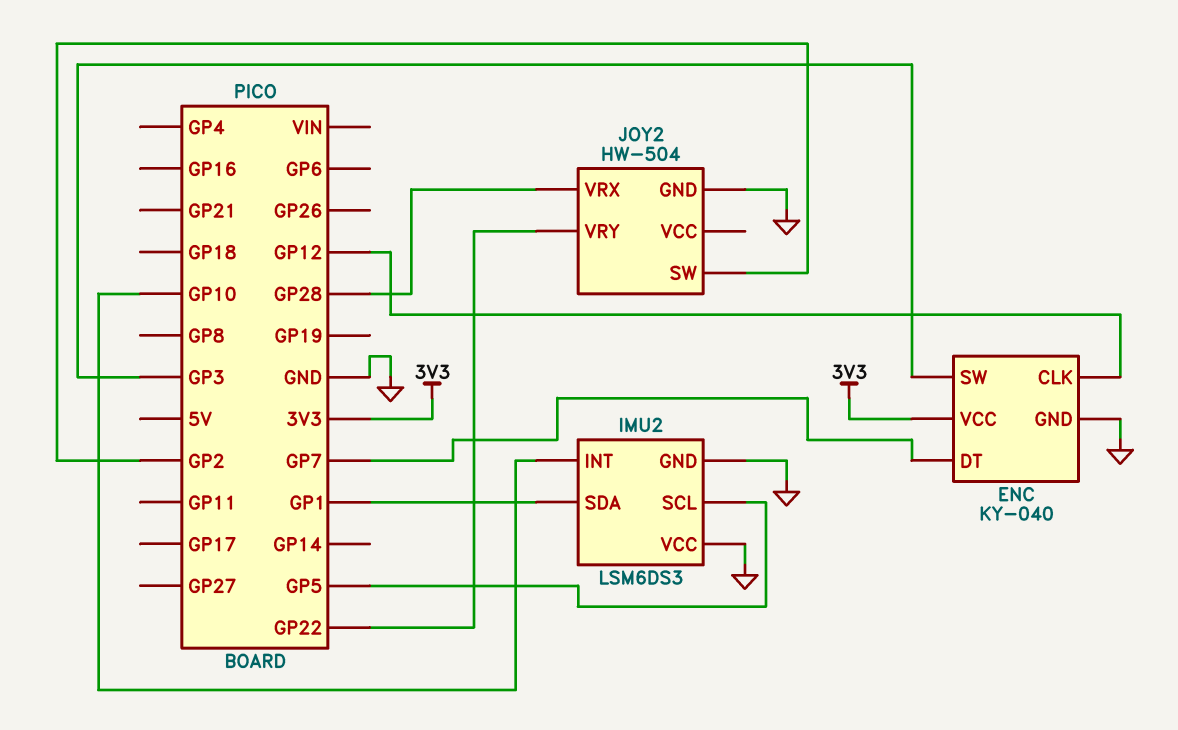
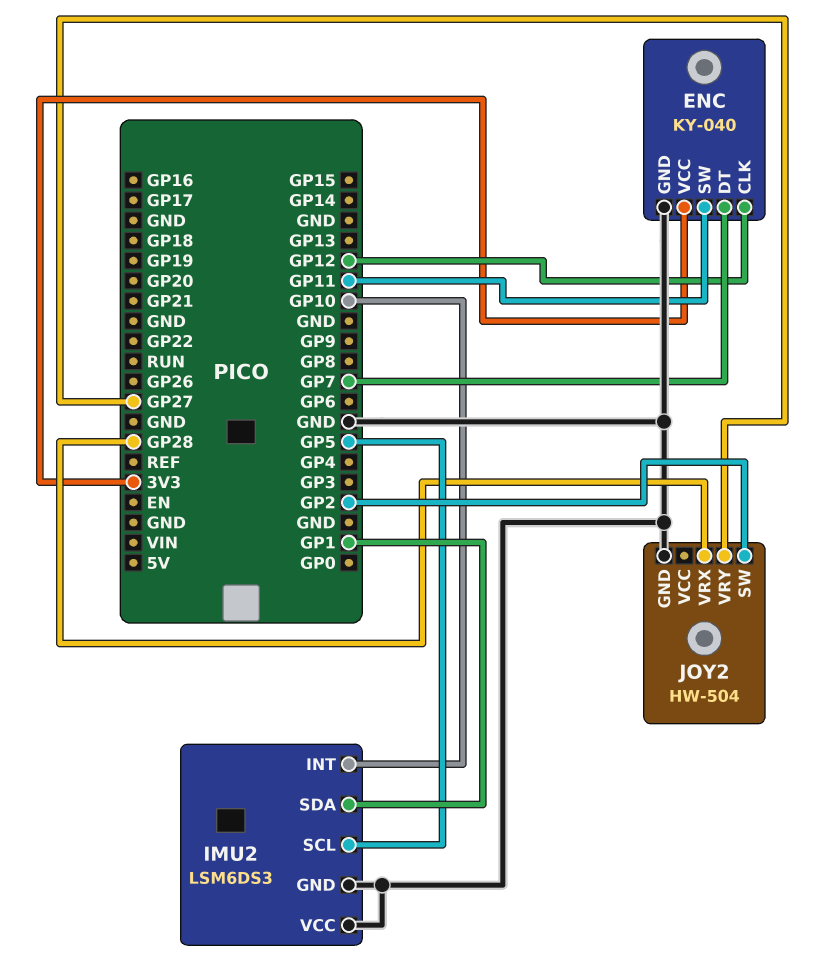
ENC pin SW: GP3 -> GP11
JOY2 pin VRY: GP22 -> GP27

